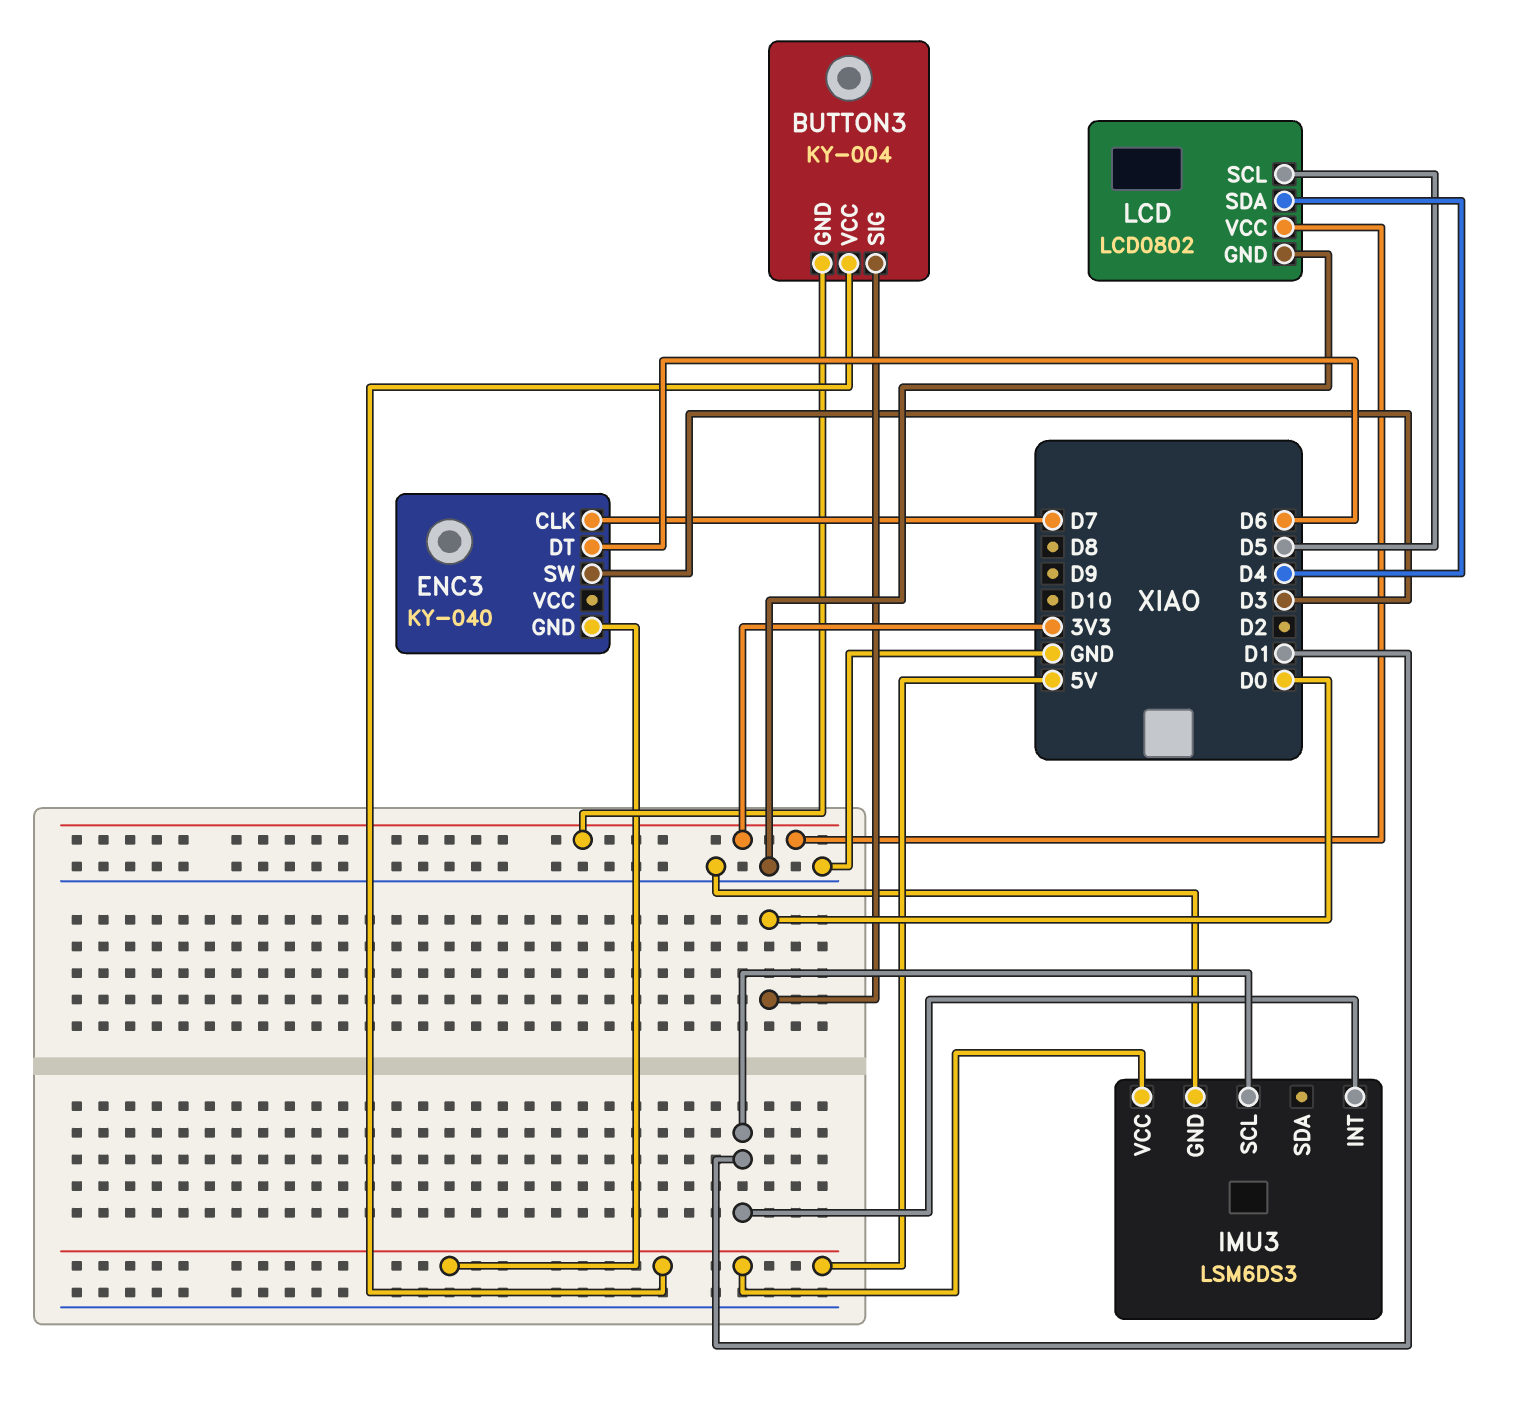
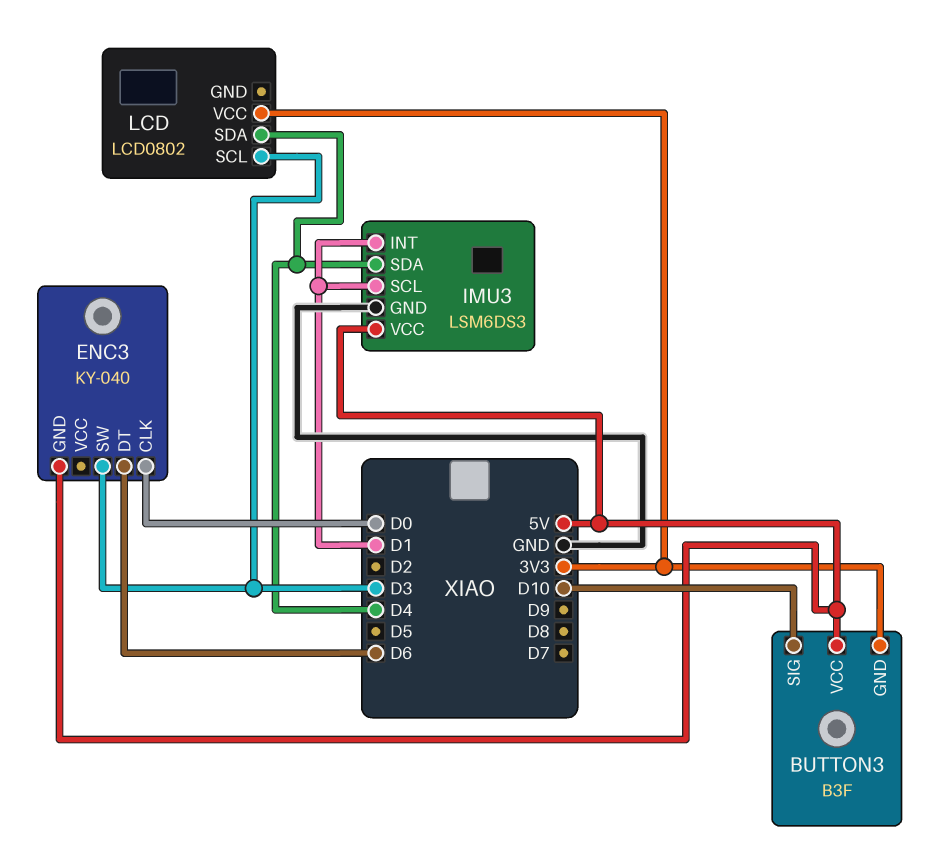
BUTTON3: KY-004 -> B3F
BUTTON3 pin SIG: D0 -> D10
ENC3 pin CLK: D7 -> D0
IMU3 pin SDA: none -> D4
LCD pin GND: GND -> none
LCD pin SCL: D5 -> D3

